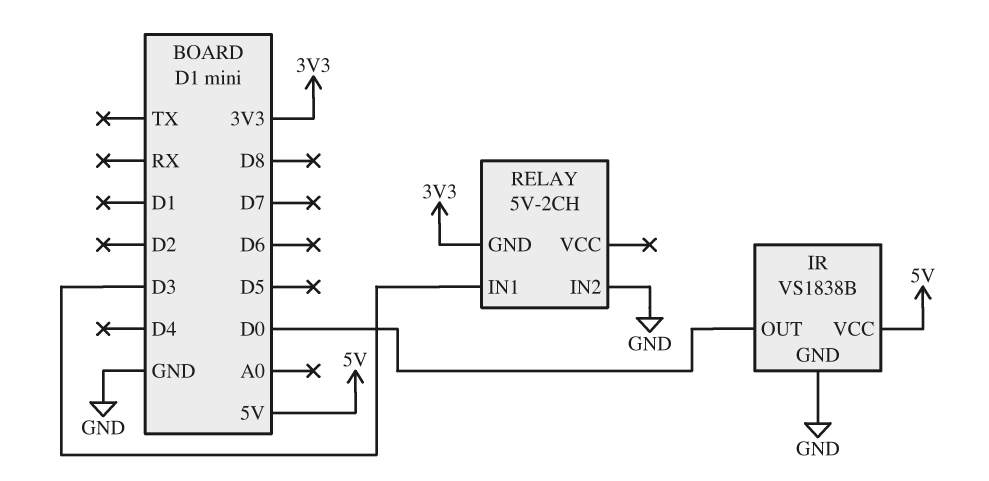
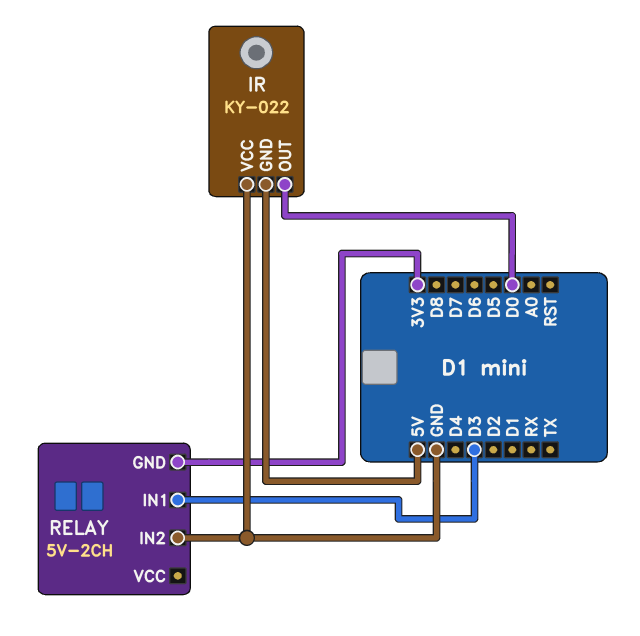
IR: VS1838B -> KY-022
IR pin GND: GND -> 5V
IR pin VCC: 5V -> GND

